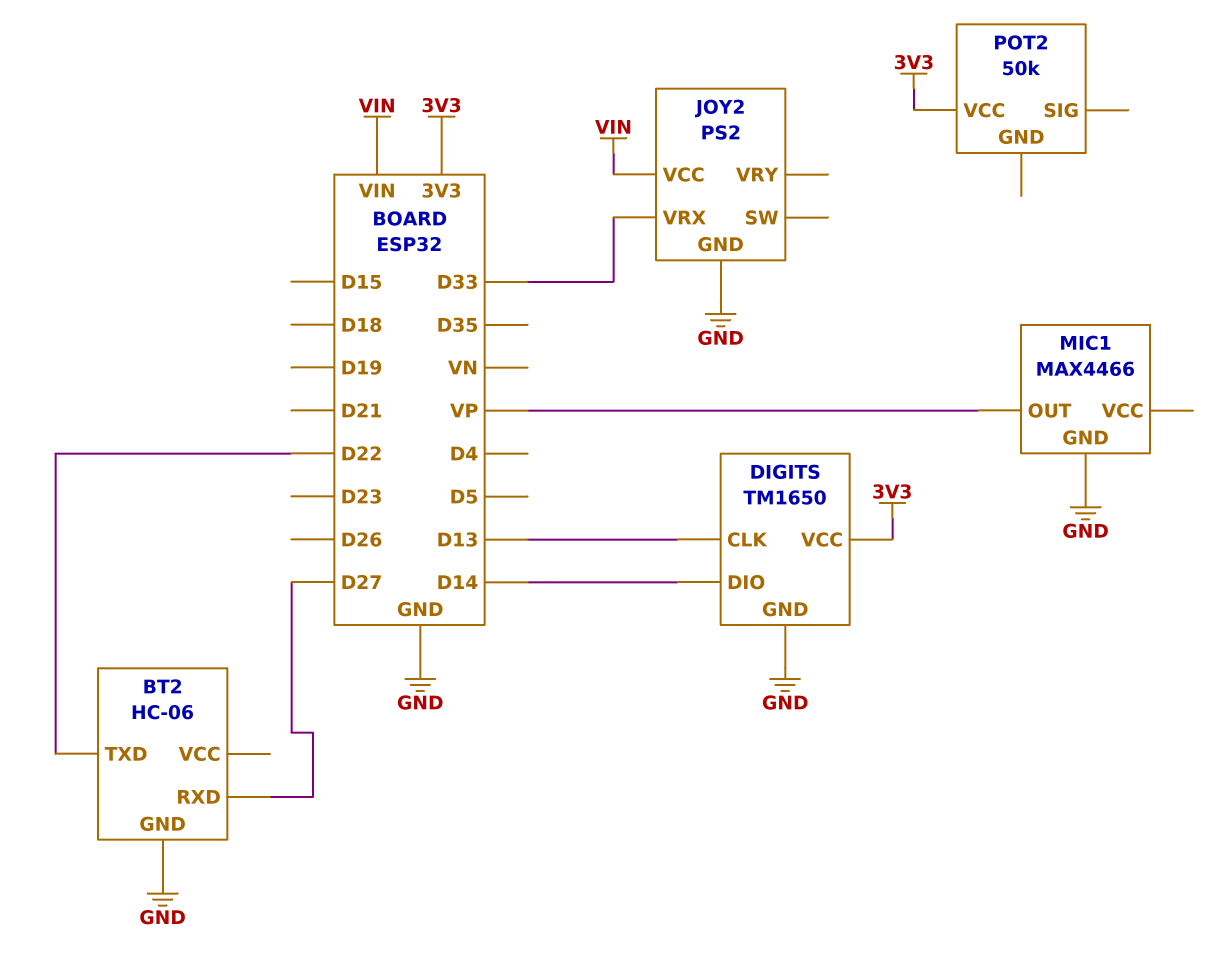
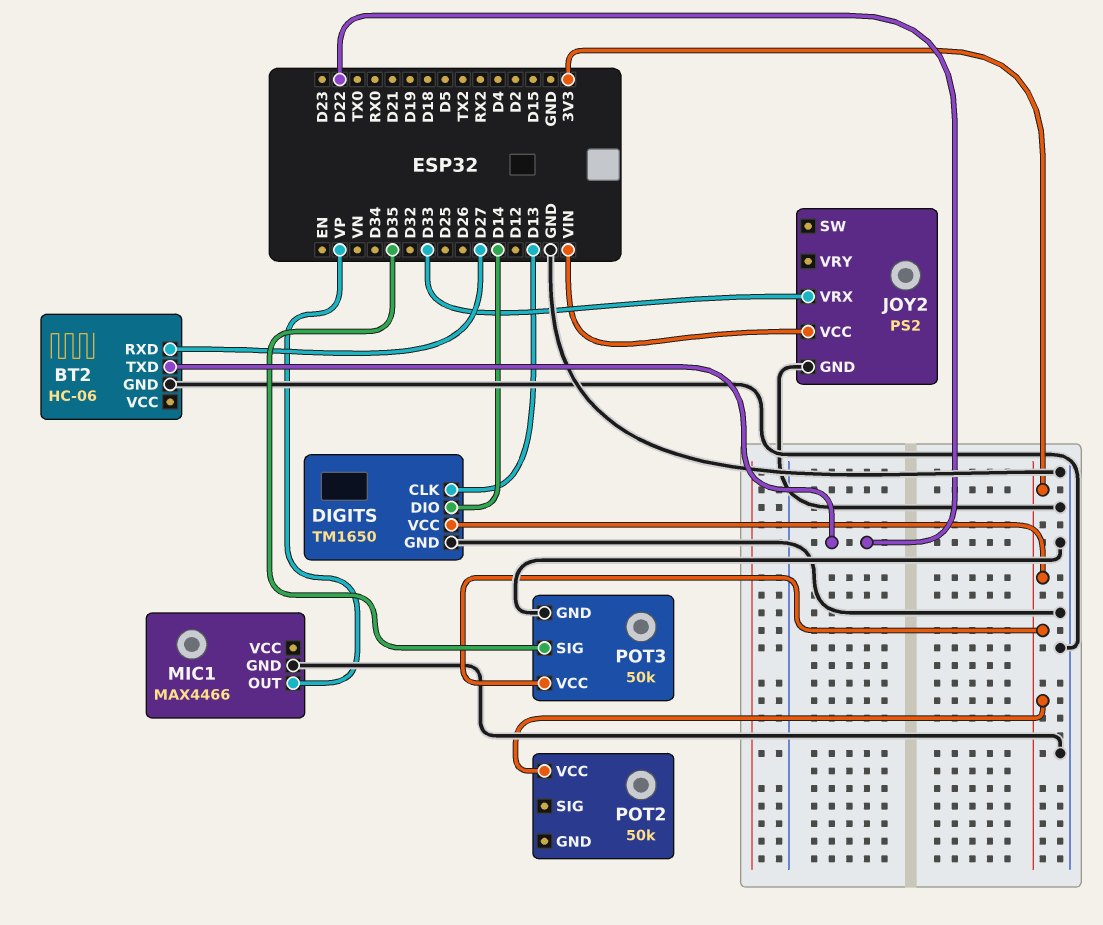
POT3: none -> 50k
POT3 pin GND: none -> GND
POT3 pin SIG: none -> D35
POT3 pin VCC: none -> 3V3

